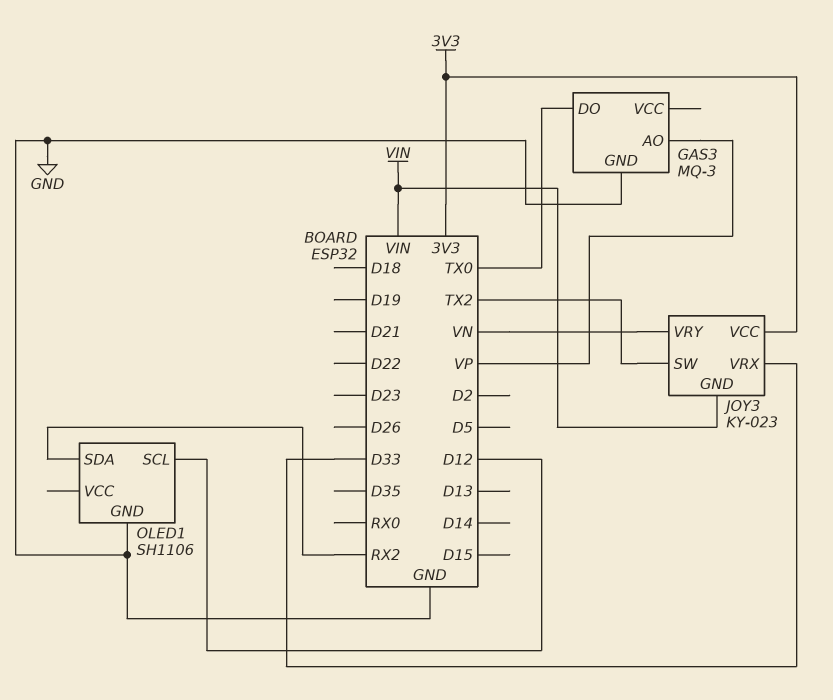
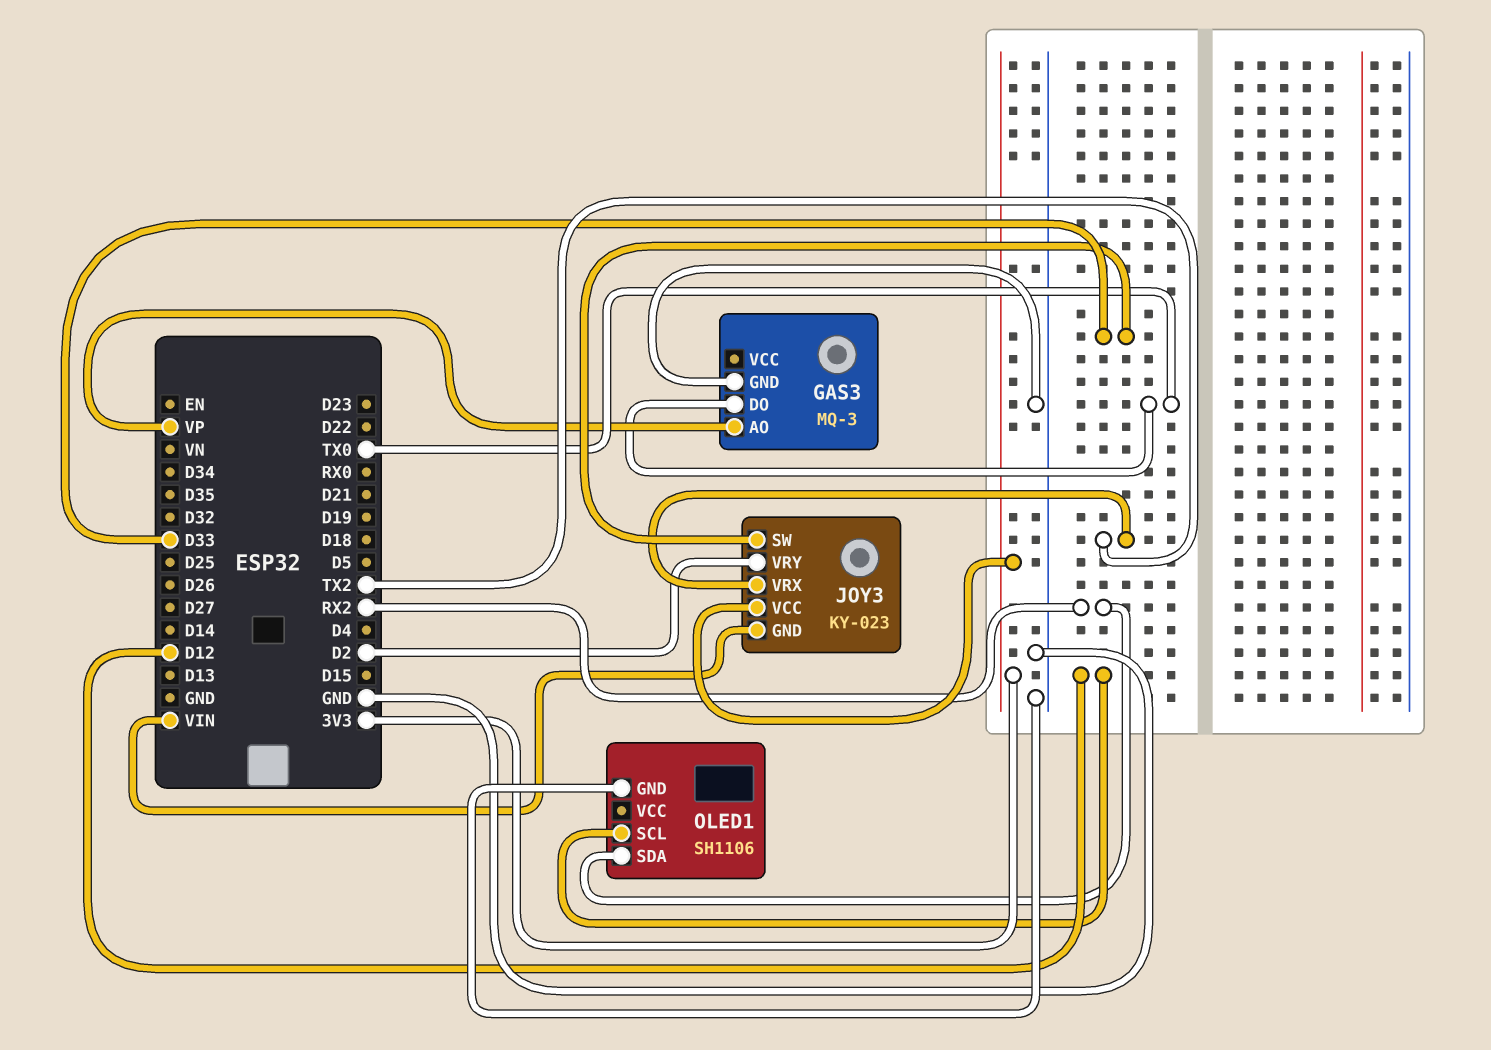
JOY3 pin SW: TX2 -> D33
JOY3 pin VRX: D33 -> TX2
JOY3 pin VRY: VN -> D2

